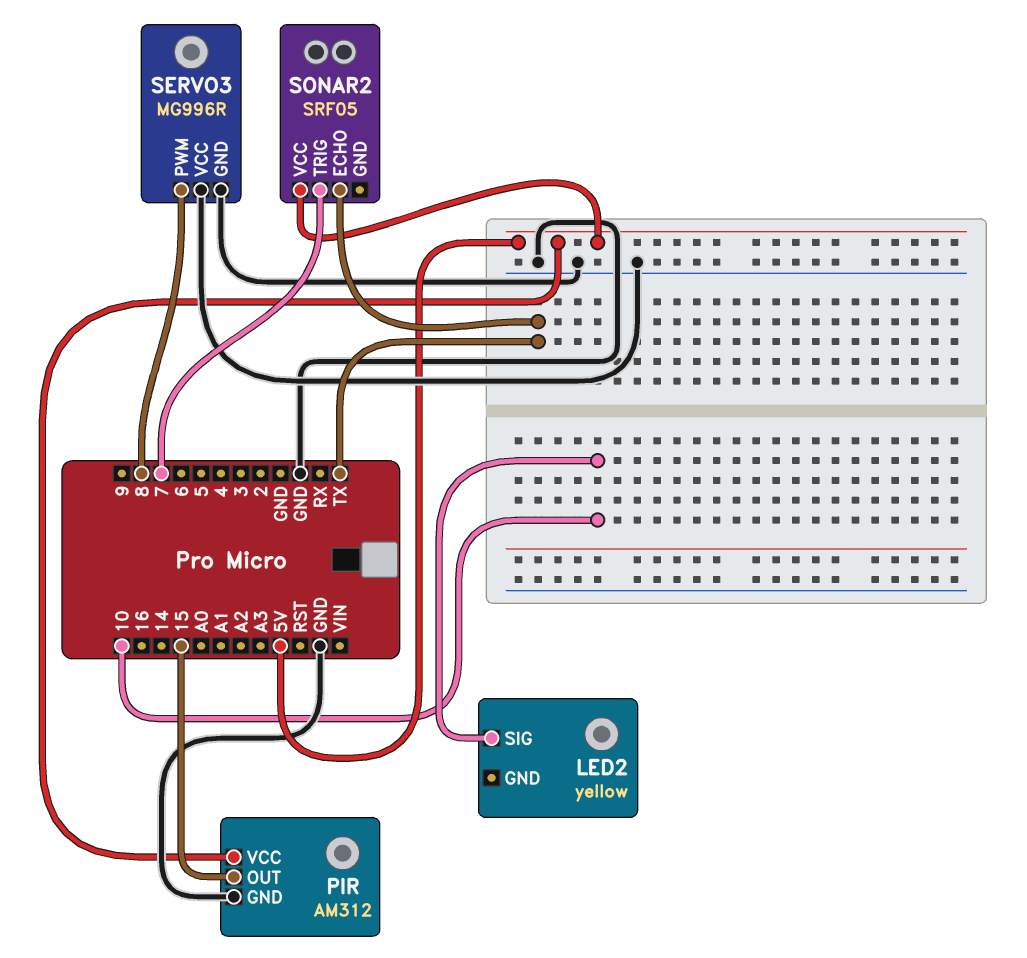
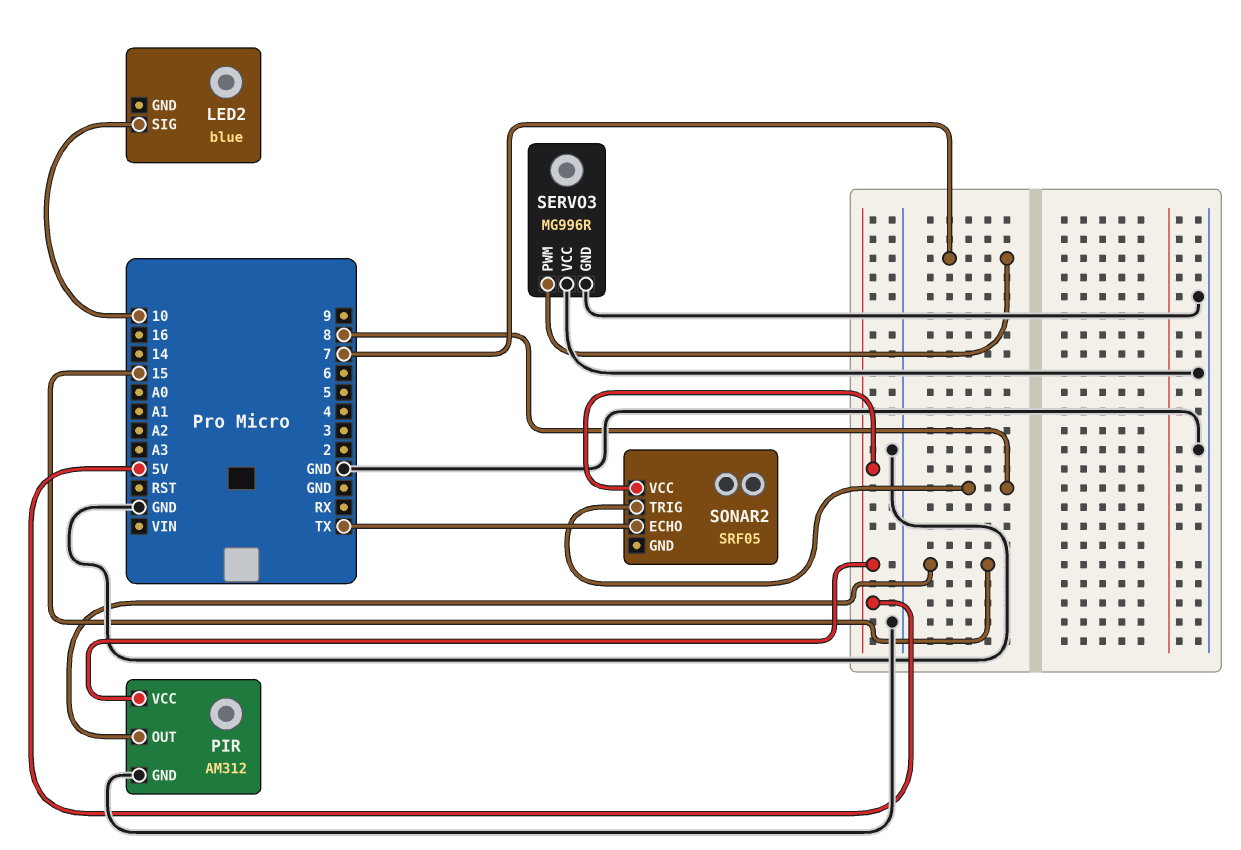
LED2: yellow -> blue
SERVO3 pin PWM: 8 -> 7
SONAR2 pin TRIG: 7 -> 8

